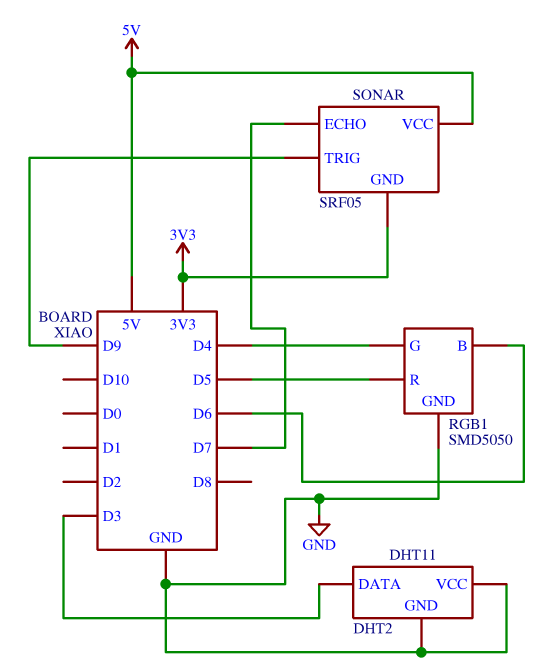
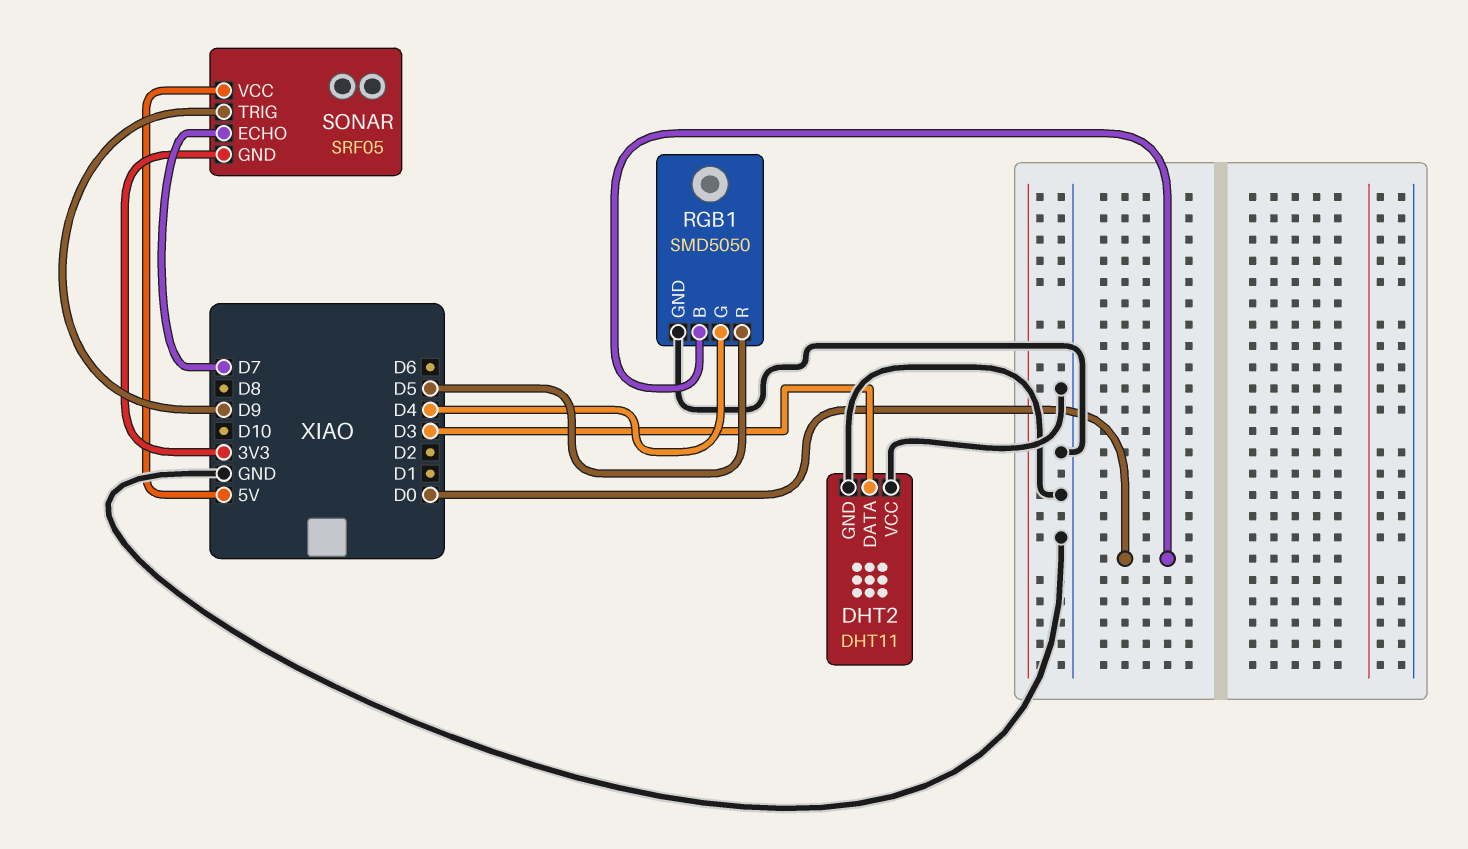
RGB1 pin B: D6 -> D0

